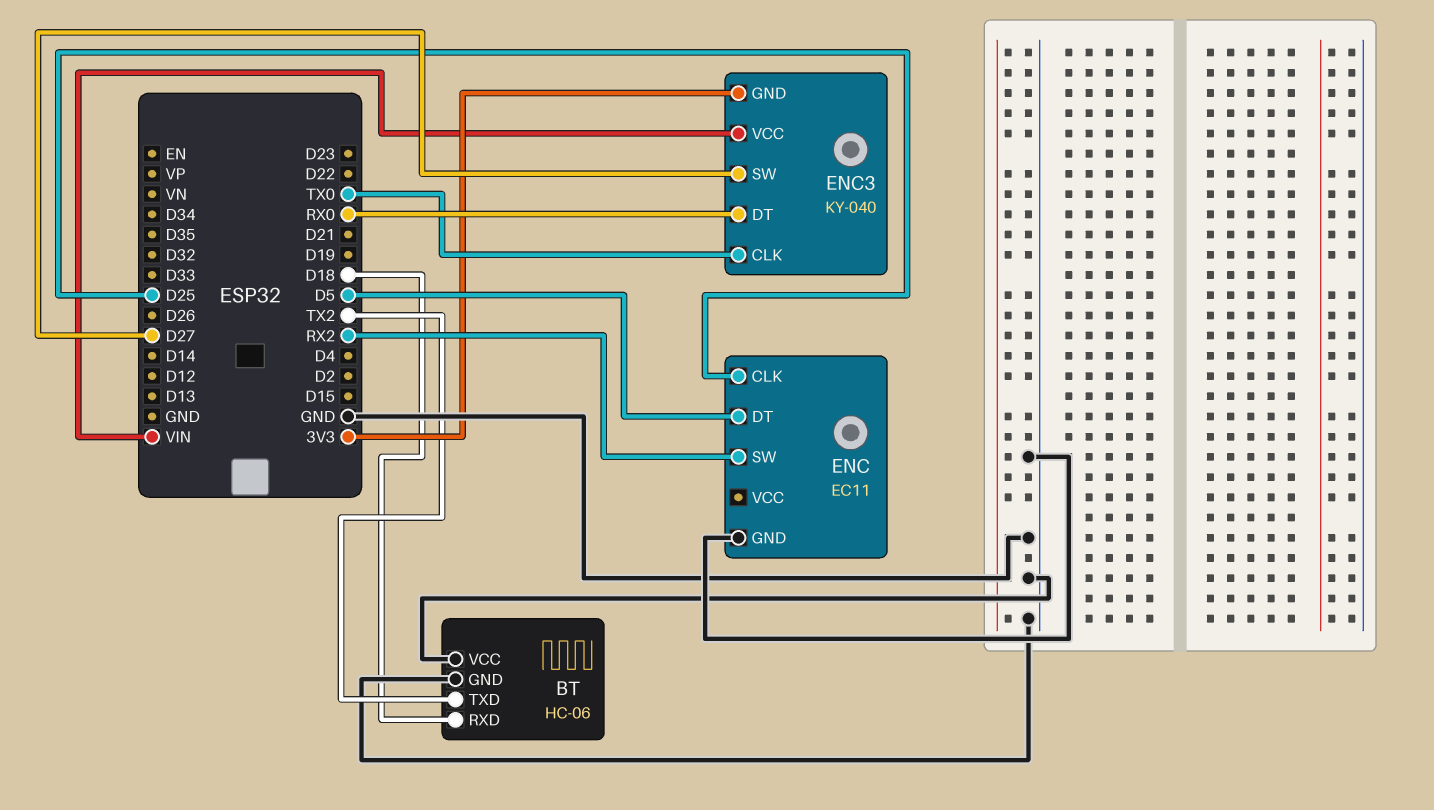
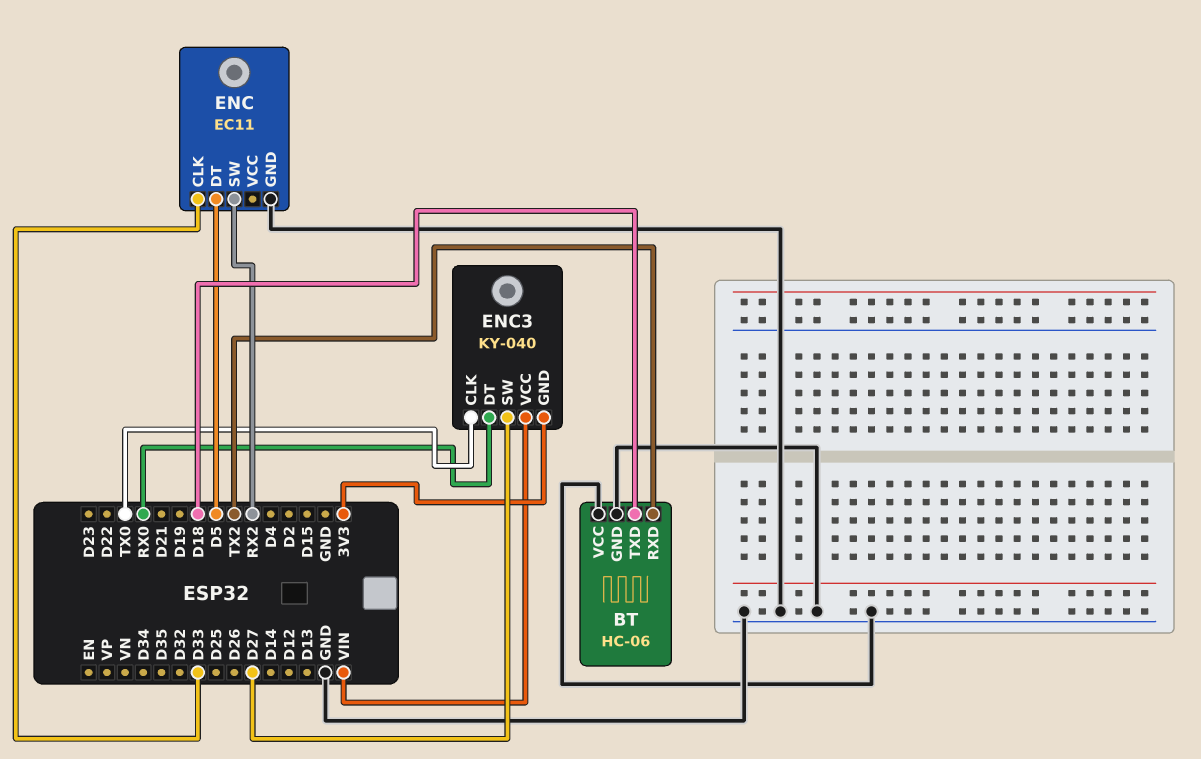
BT pin RXD: D18 -> TX2
BT pin TXD: TX2 -> D18
ENC pin CLK: D25 -> D33

